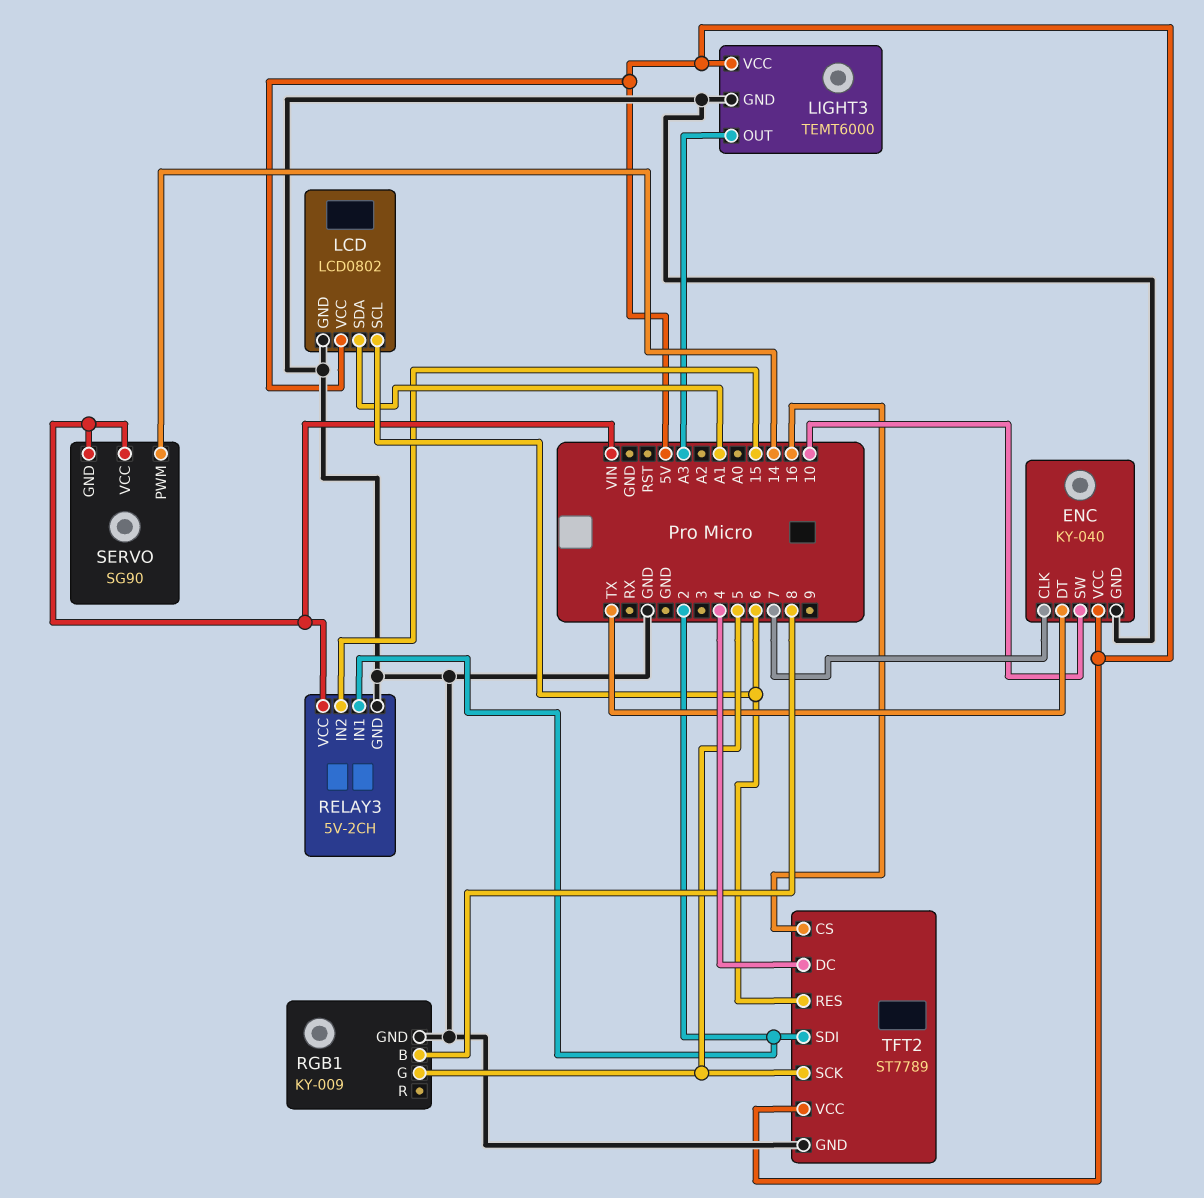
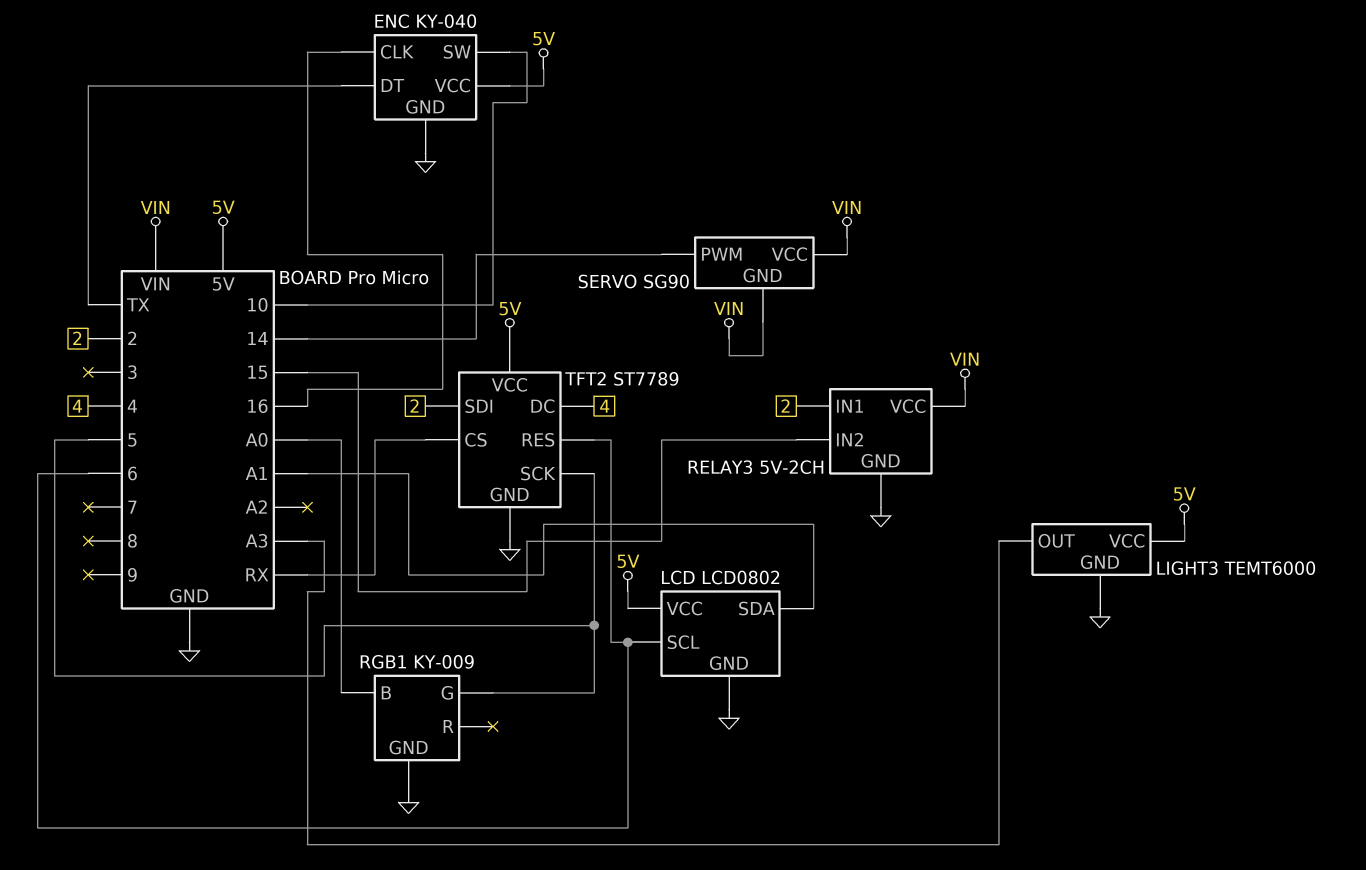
ENC pin CLK: 7 -> 16
RGB1 pin B: 8 -> A0
TFT2 pin CS: 16 -> RX

